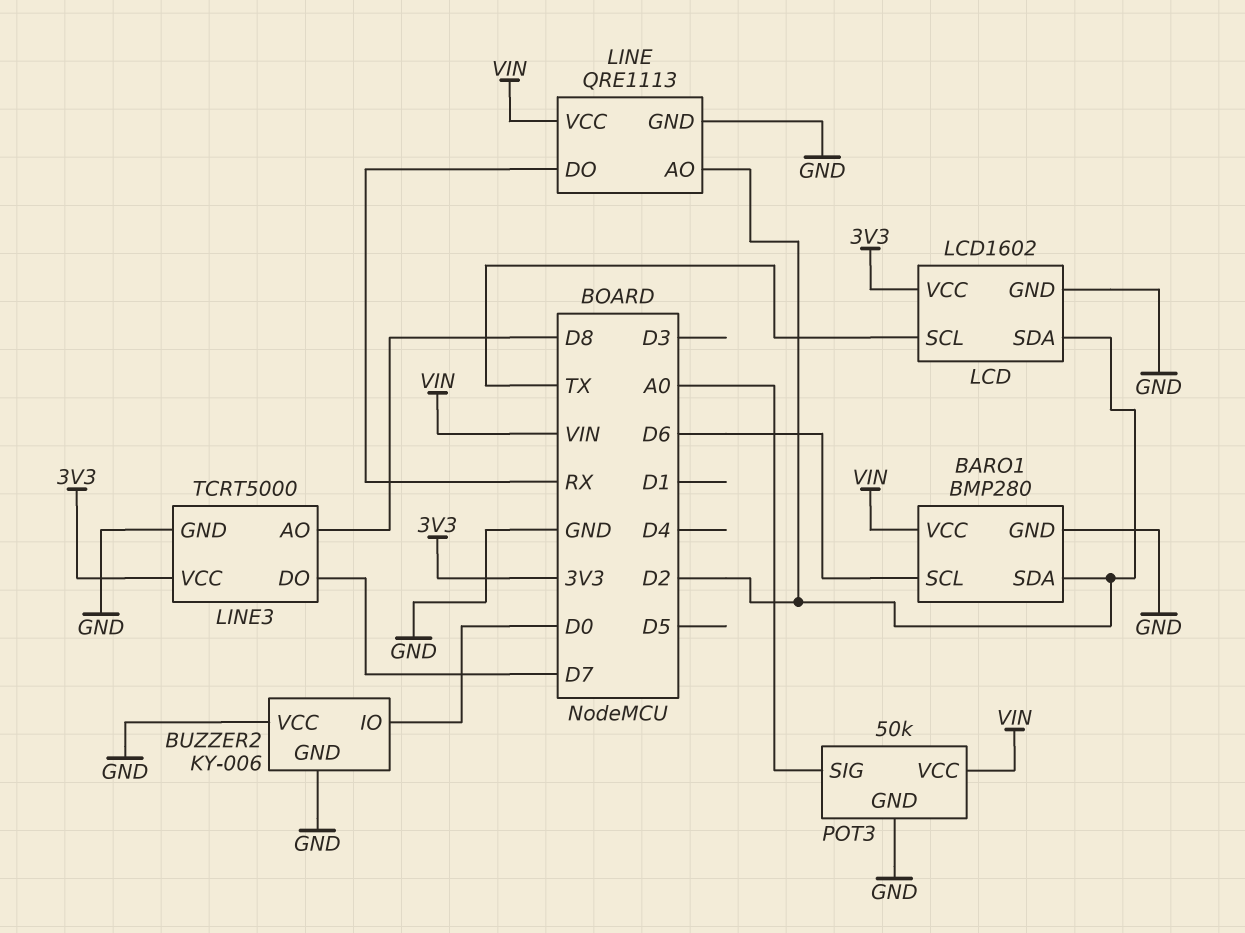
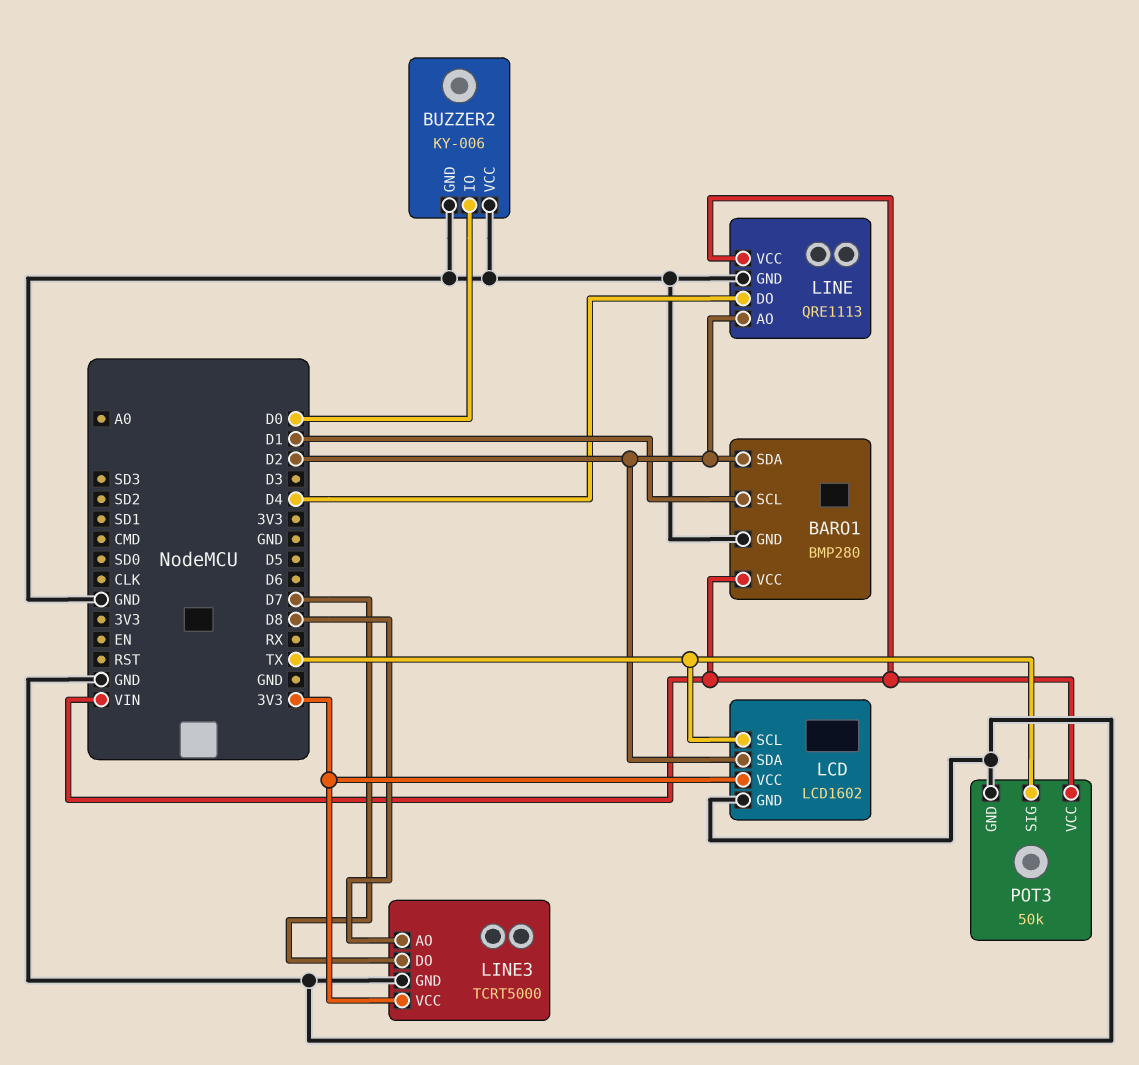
BARO1 pin SCL: D6 -> D1
LINE pin DO: RX -> D4
POT3 pin SIG: A0 -> TX

